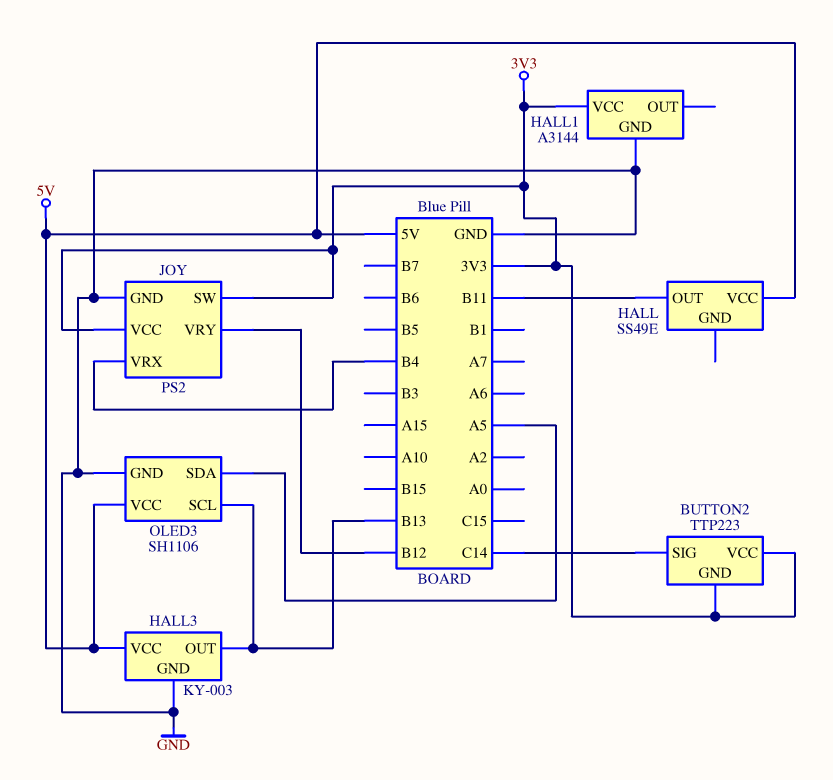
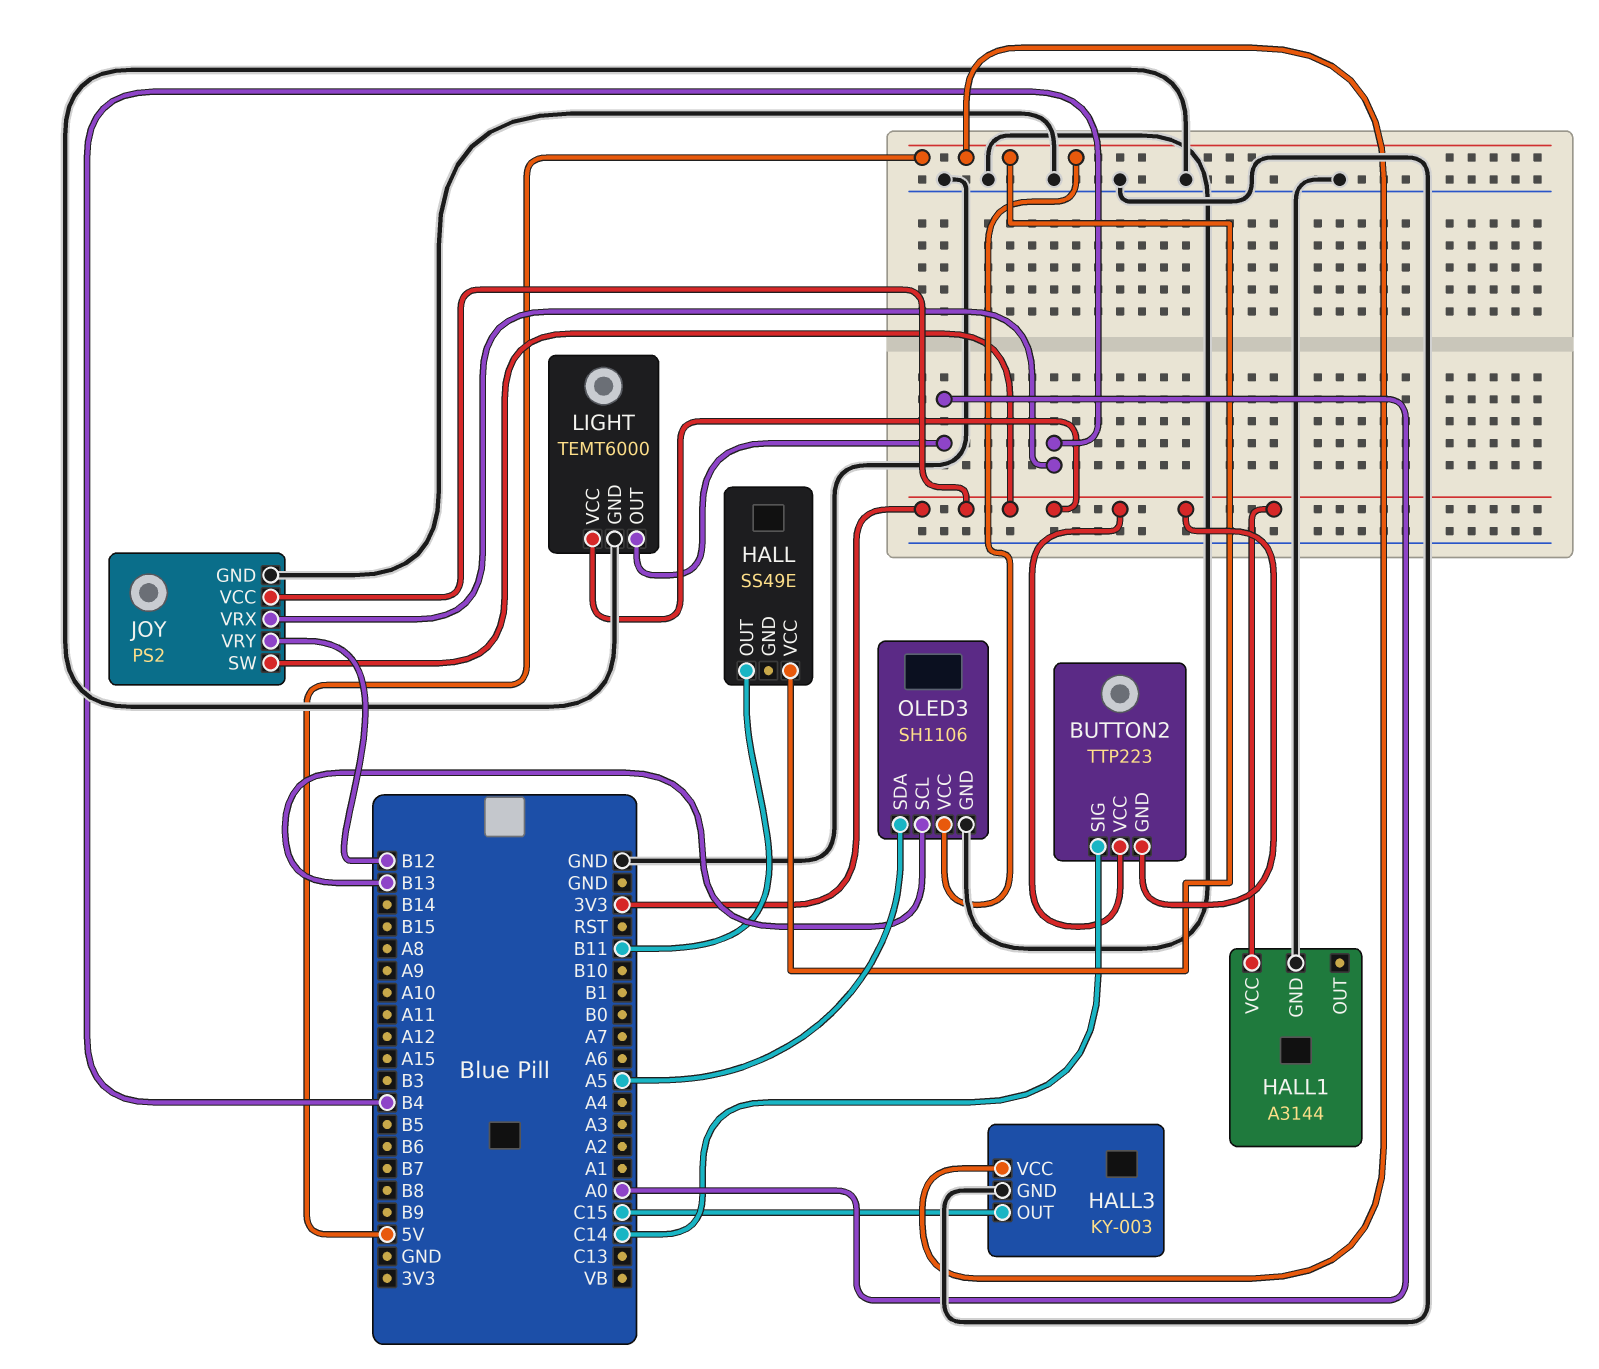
HALL3 pin OUT: B13 -> C15
LIGHT: none -> TEMT6000
LIGHT pin GND: none -> GND
LIGHT pin OUT: none -> A0
LIGHT pin VCC: none -> 3V3

